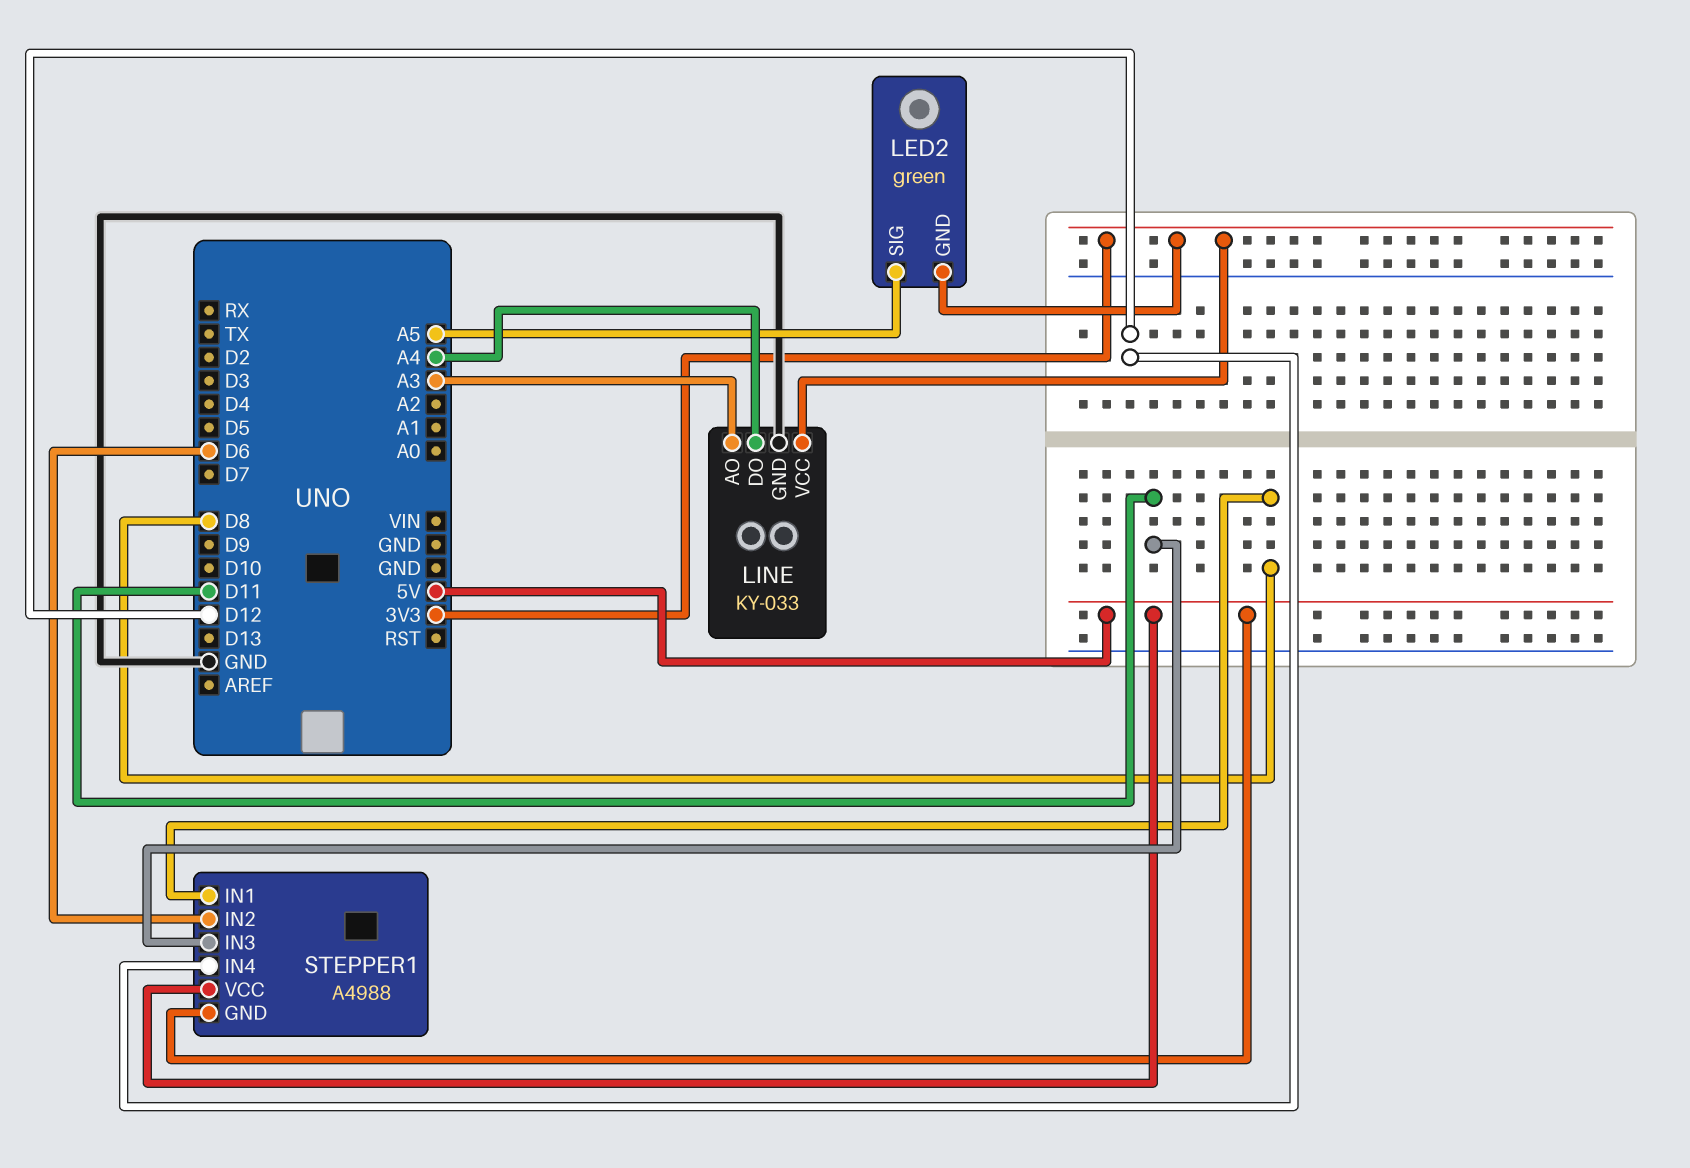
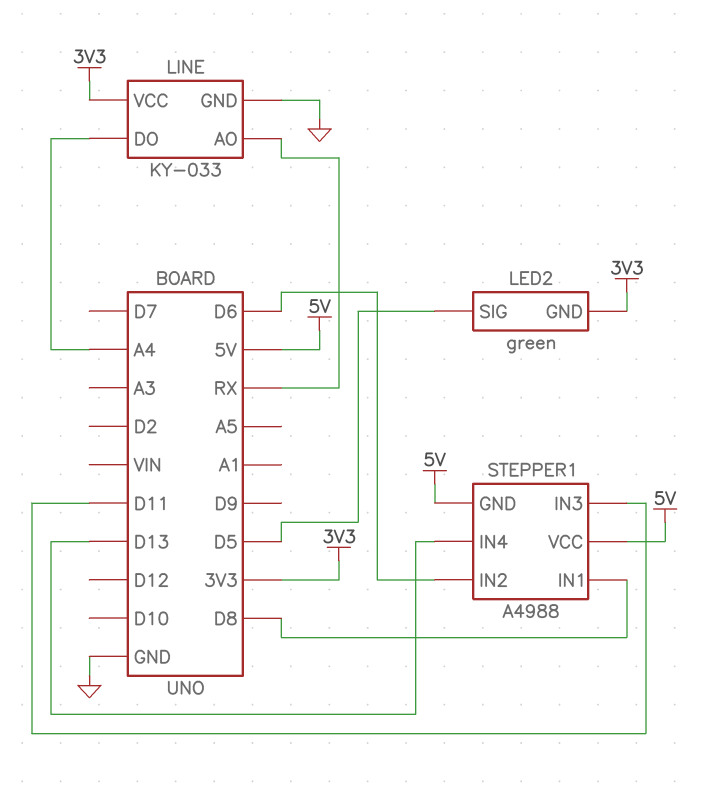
LED2 pin SIG: A5 -> D5
LINE pin AO: A3 -> RX
STEPPER1 pin IN4: D12 -> D13

